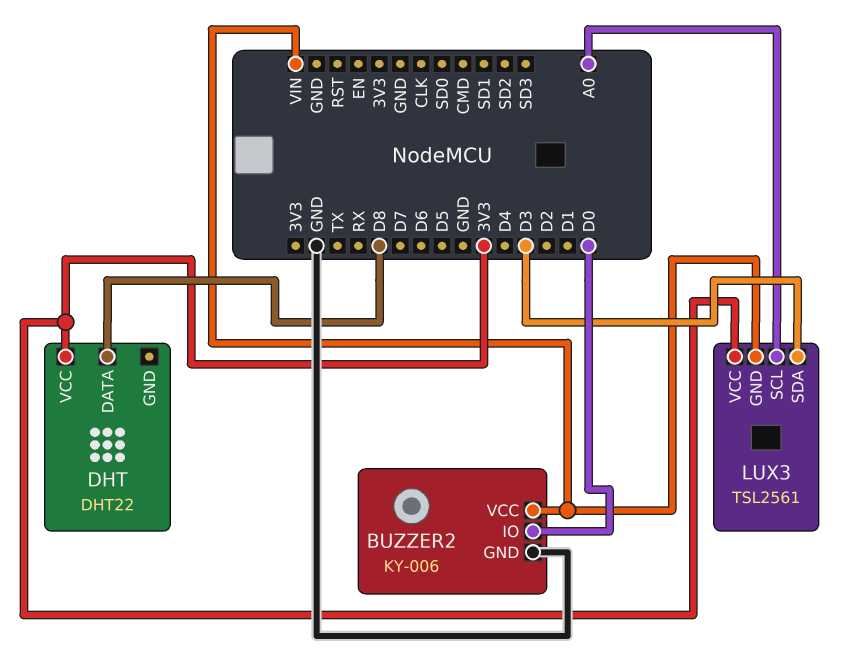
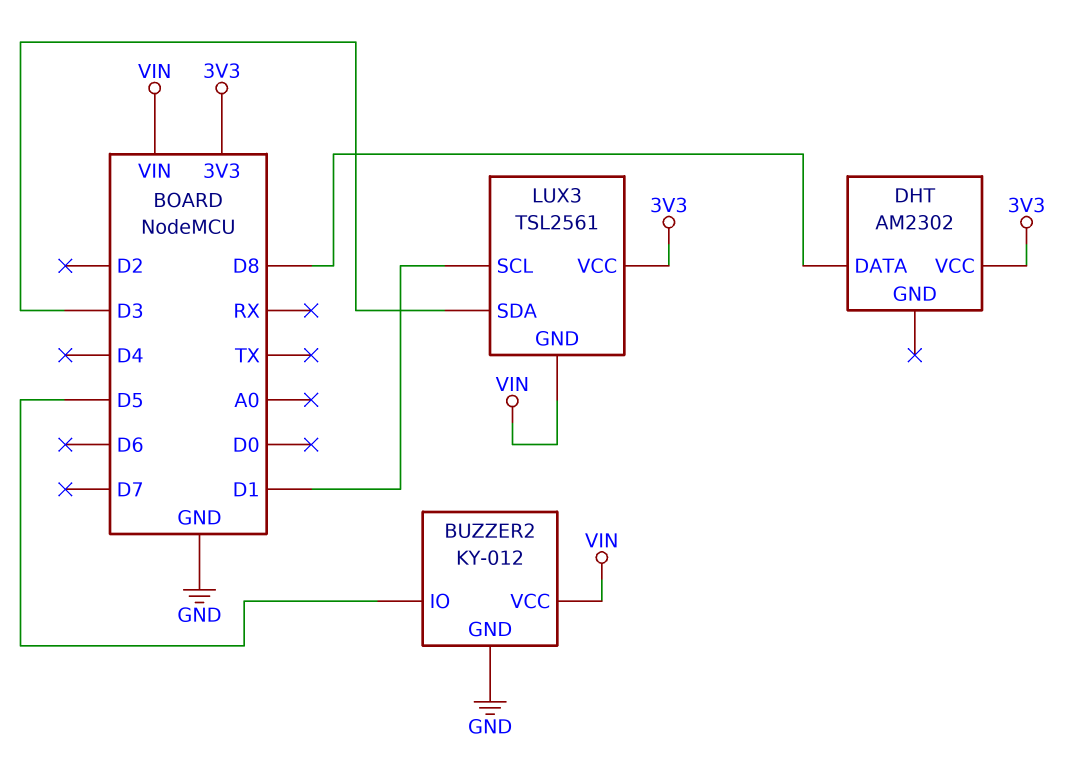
BUZZER2: KY-006 -> KY-012
BUZZER2 pin IO: D0 -> D5
DHT: DHT22 -> AM2302
LUX3 pin SCL: A0 -> D1

